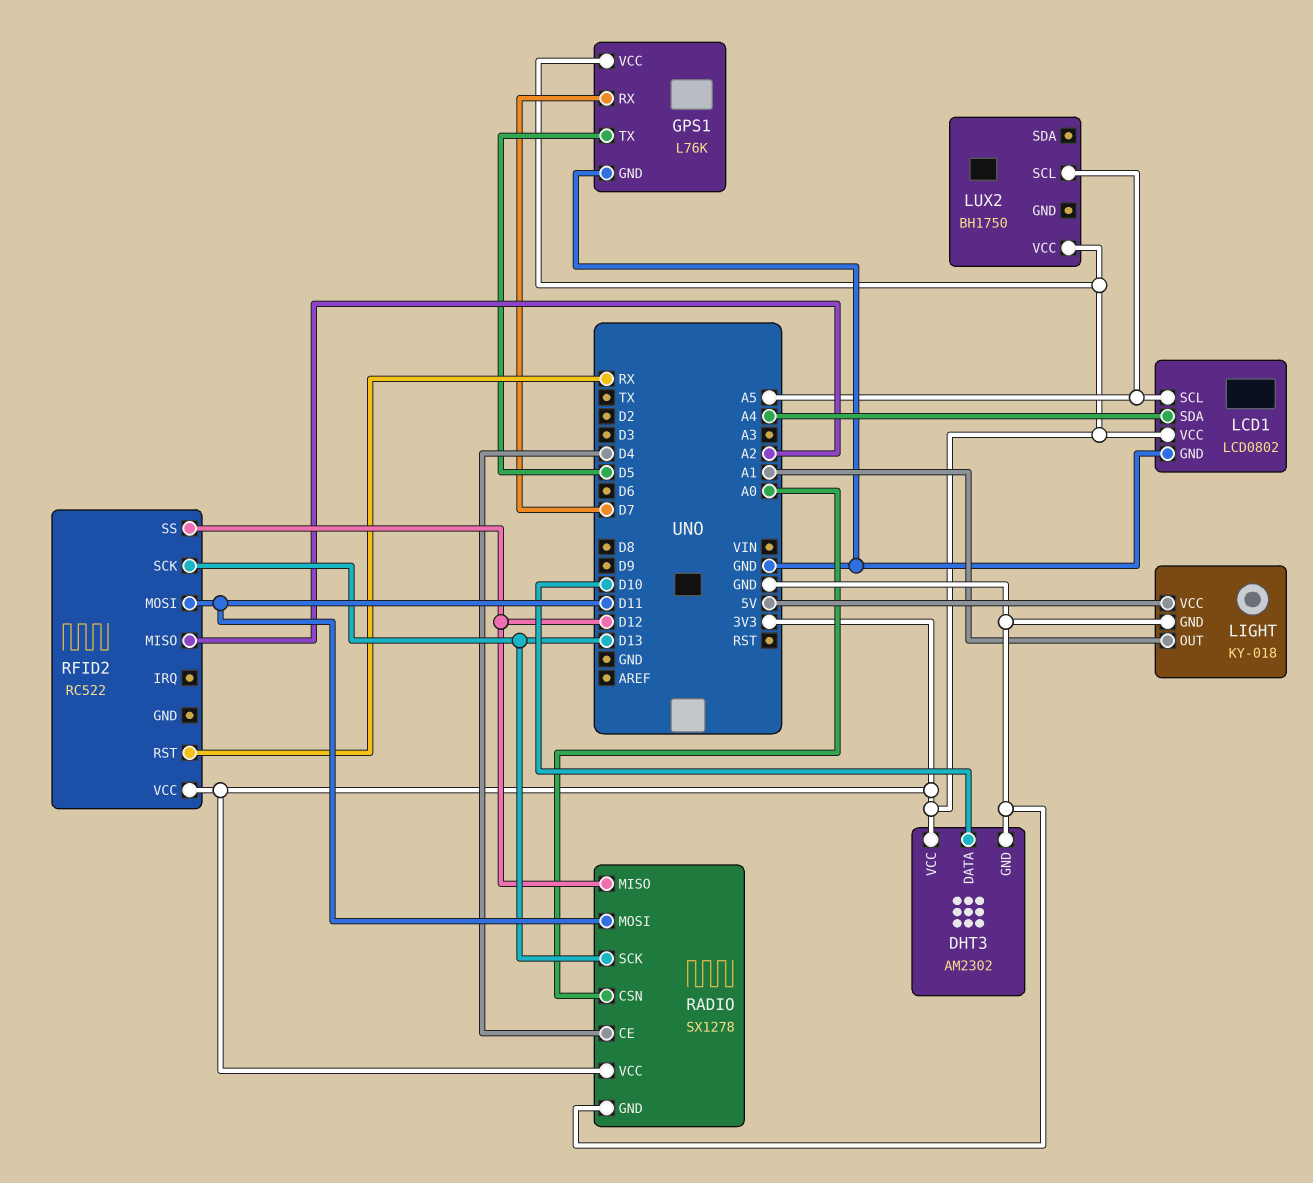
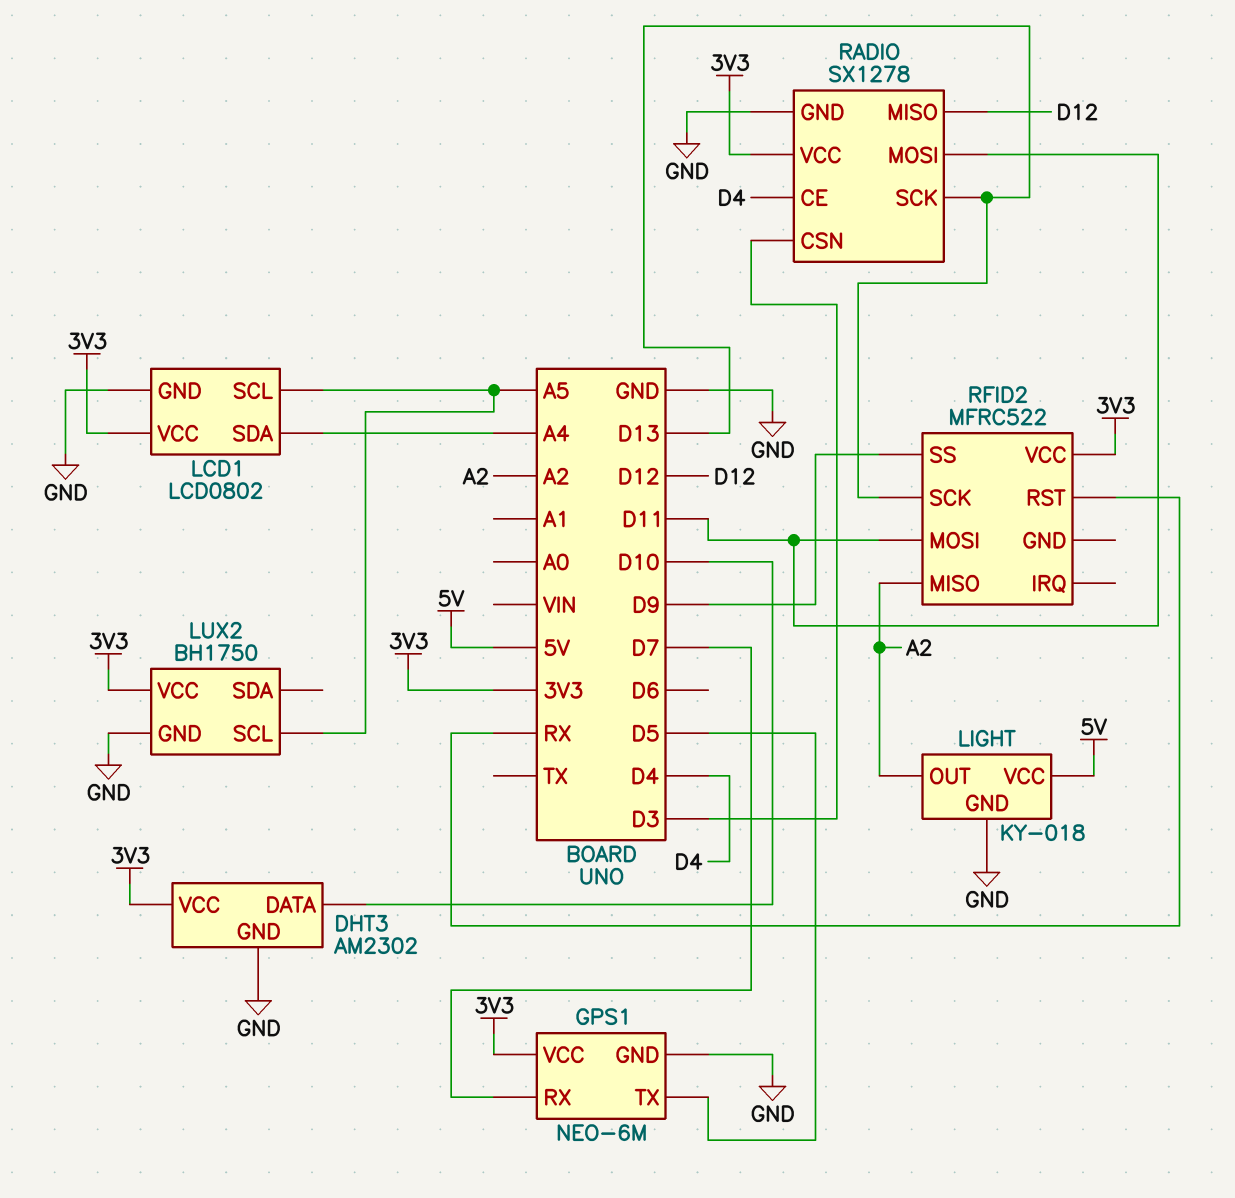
GPS1: L76K -> NEO-6M
LIGHT pin OUT: A1 -> A2
LUX2 pin GND: none -> GND
RADIO pin CSN: A0 -> D3
RFID2: RC522 -> MFRC522
RFID2 pin SS: D12 -> D9

